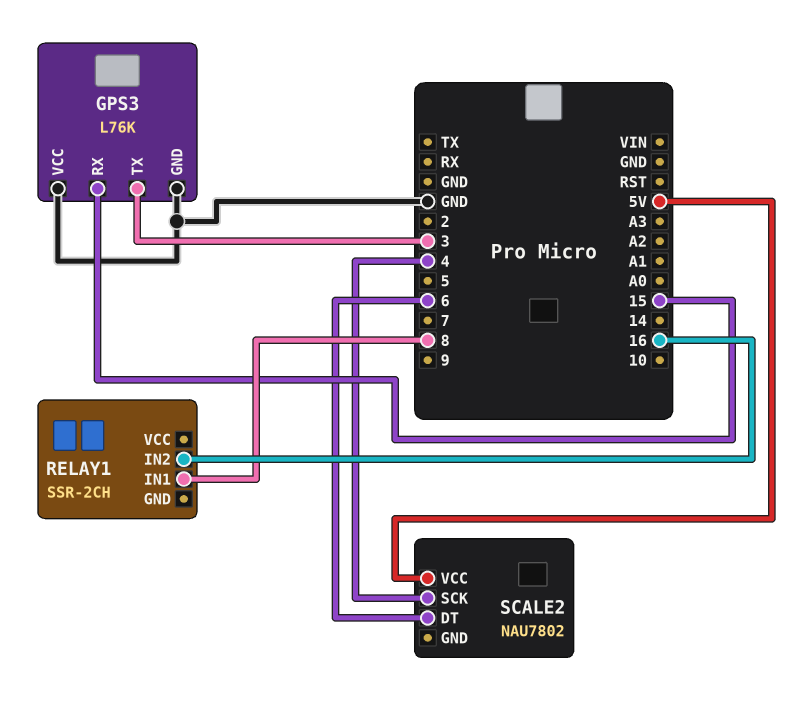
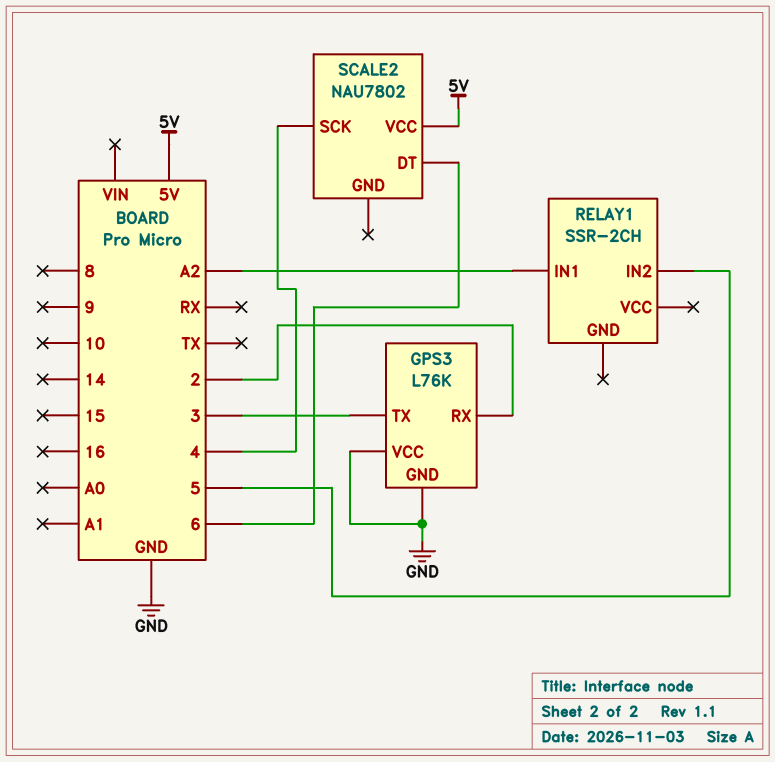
GPS3 pin RX: 15 -> 2
RELAY1 pin IN1: 8 -> A2
RELAY1 pin IN2: 16 -> 5

